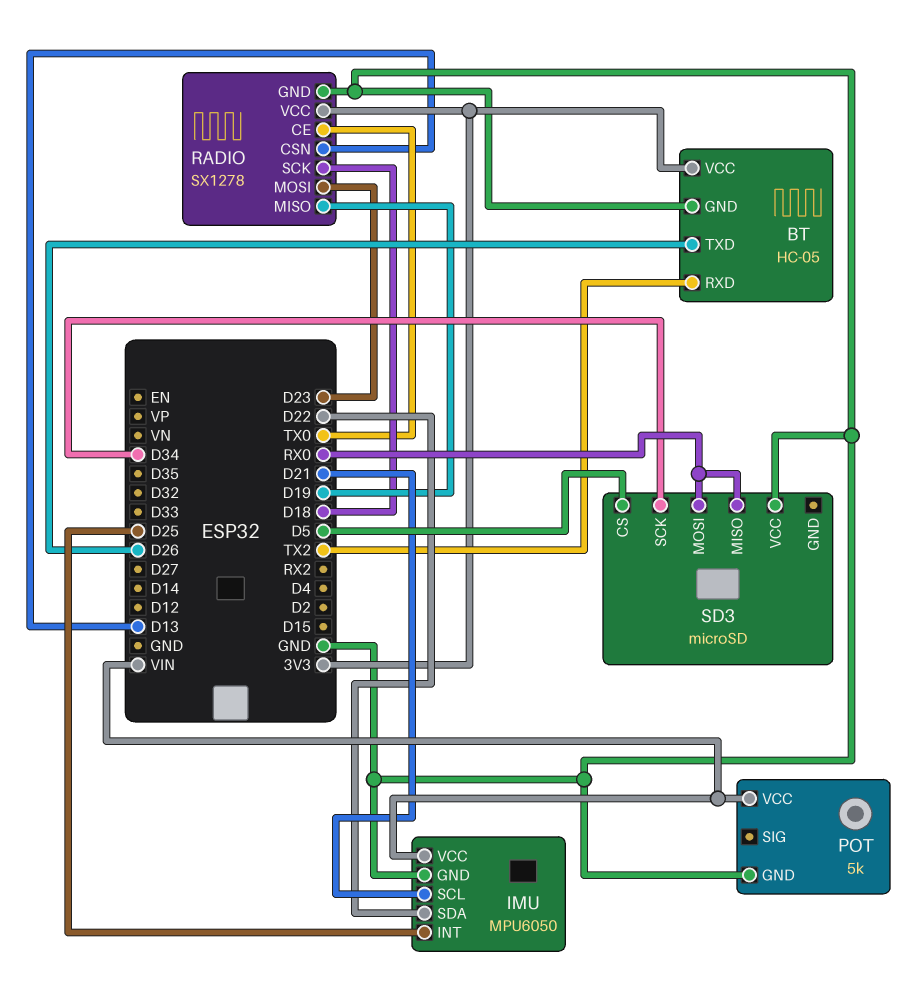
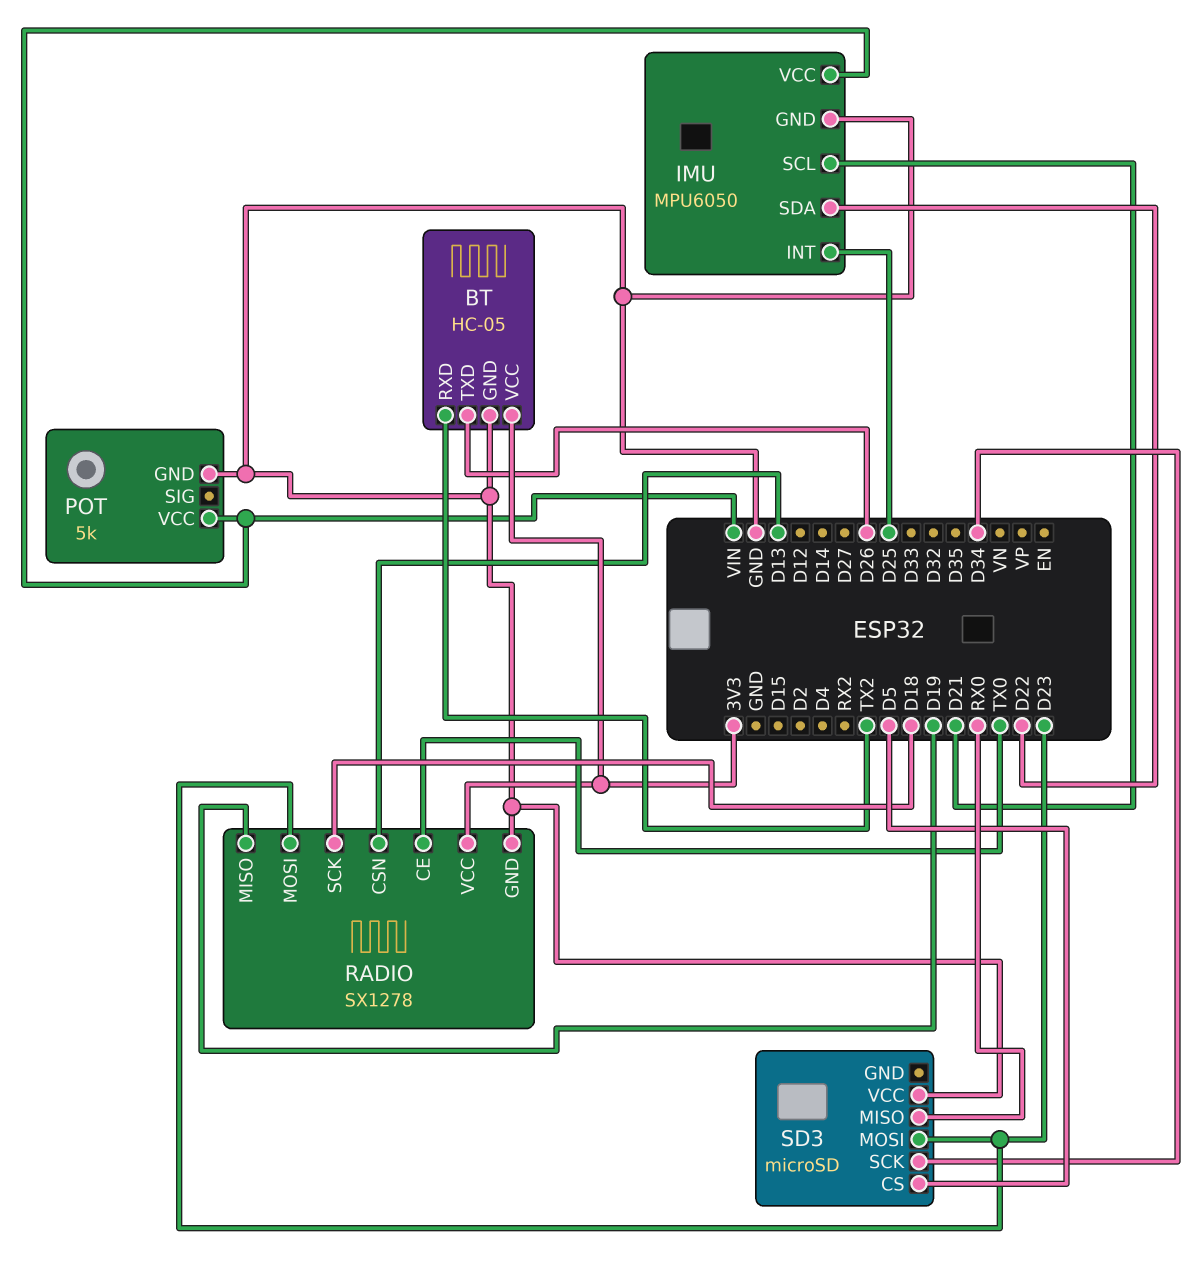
SD3 pin MOSI: RX0 -> D23

